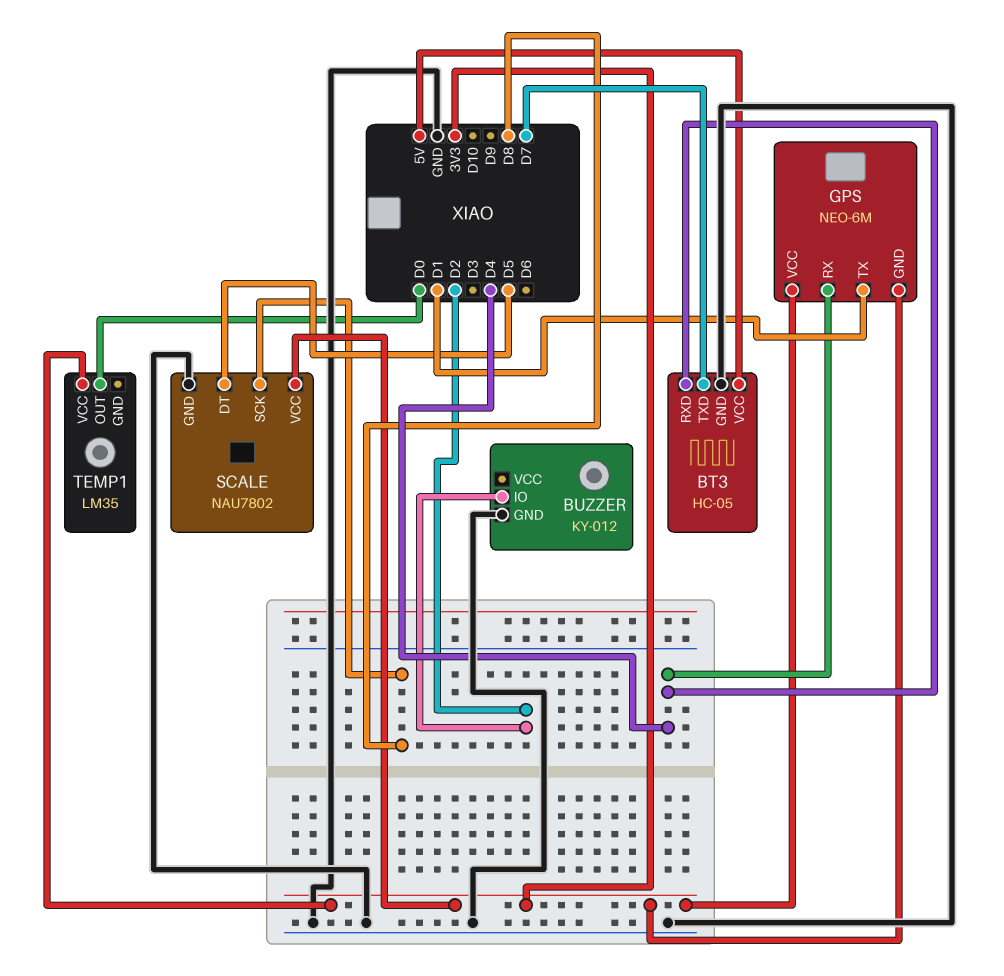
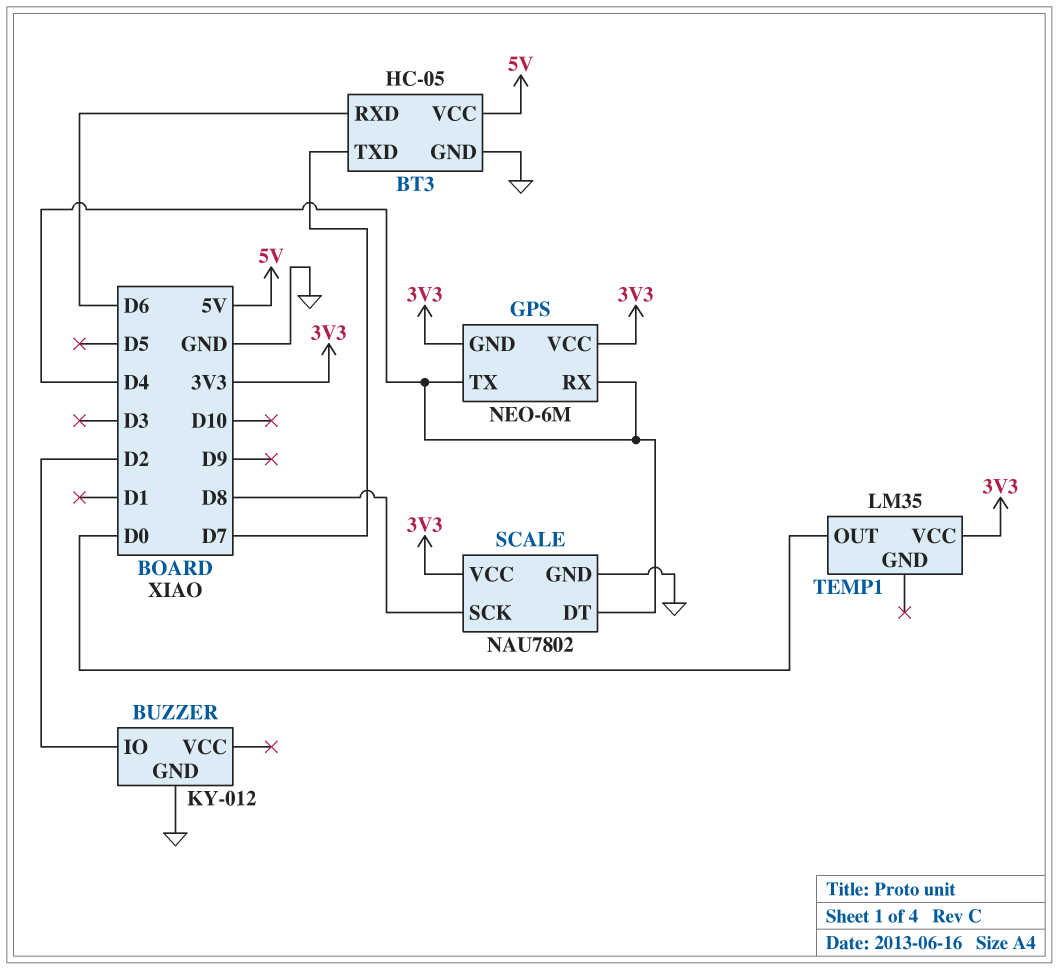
BT3 pin RXD: D4 -> D6
GPS pin TX: D1 -> D4
SCALE pin DT: D5 -> D4

